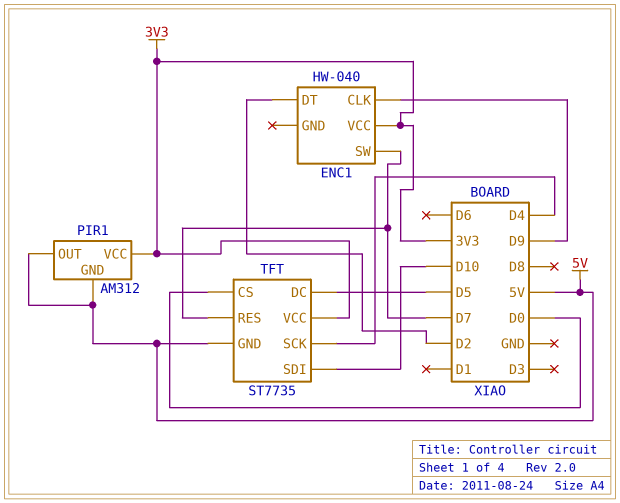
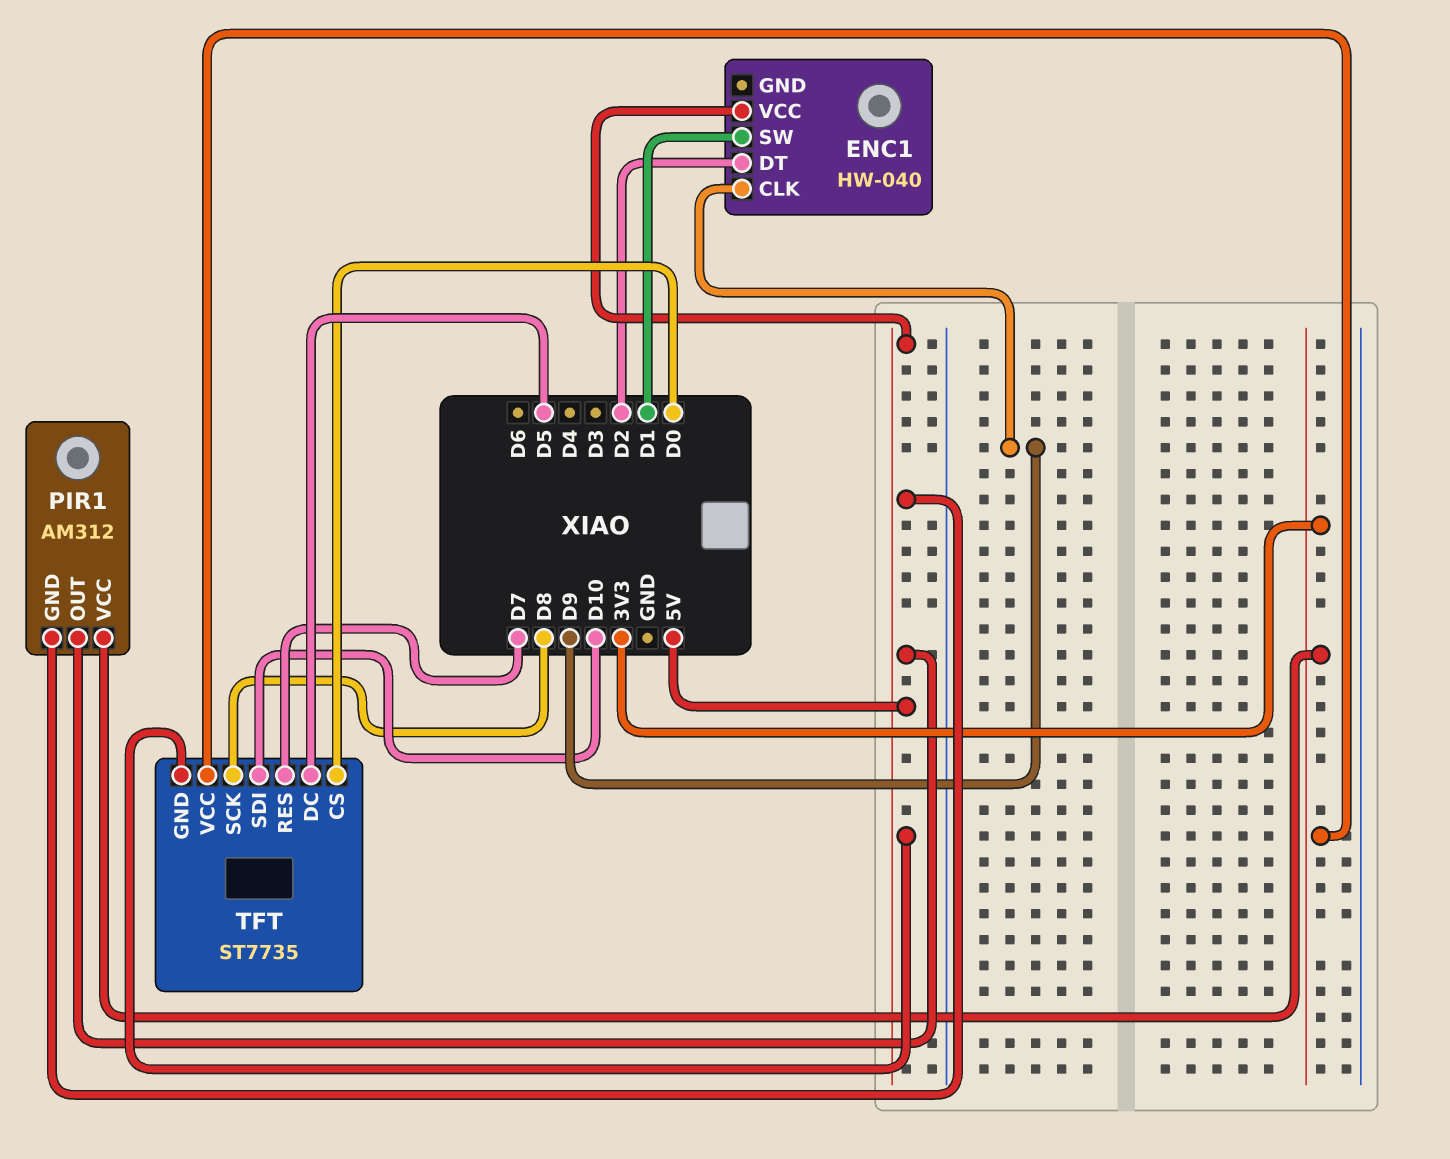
ENC1 pin SW: D7 -> D1
ENC1 pin VCC: 3V3 -> 5V
TFT pin SCK: D4 -> D8

